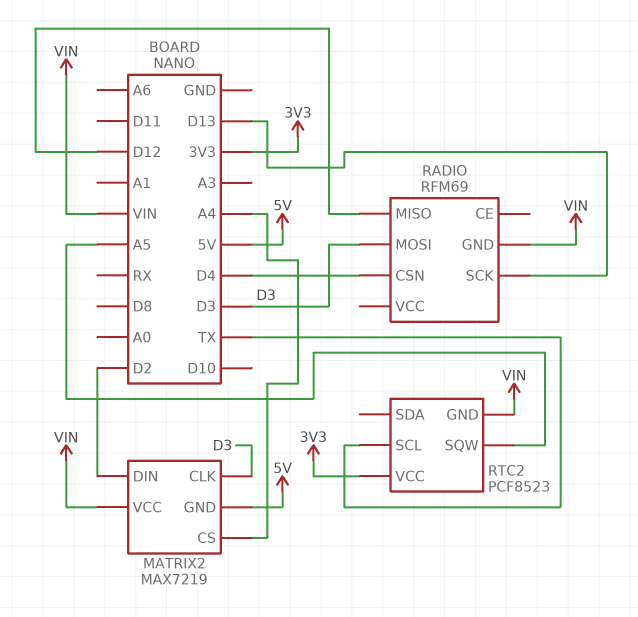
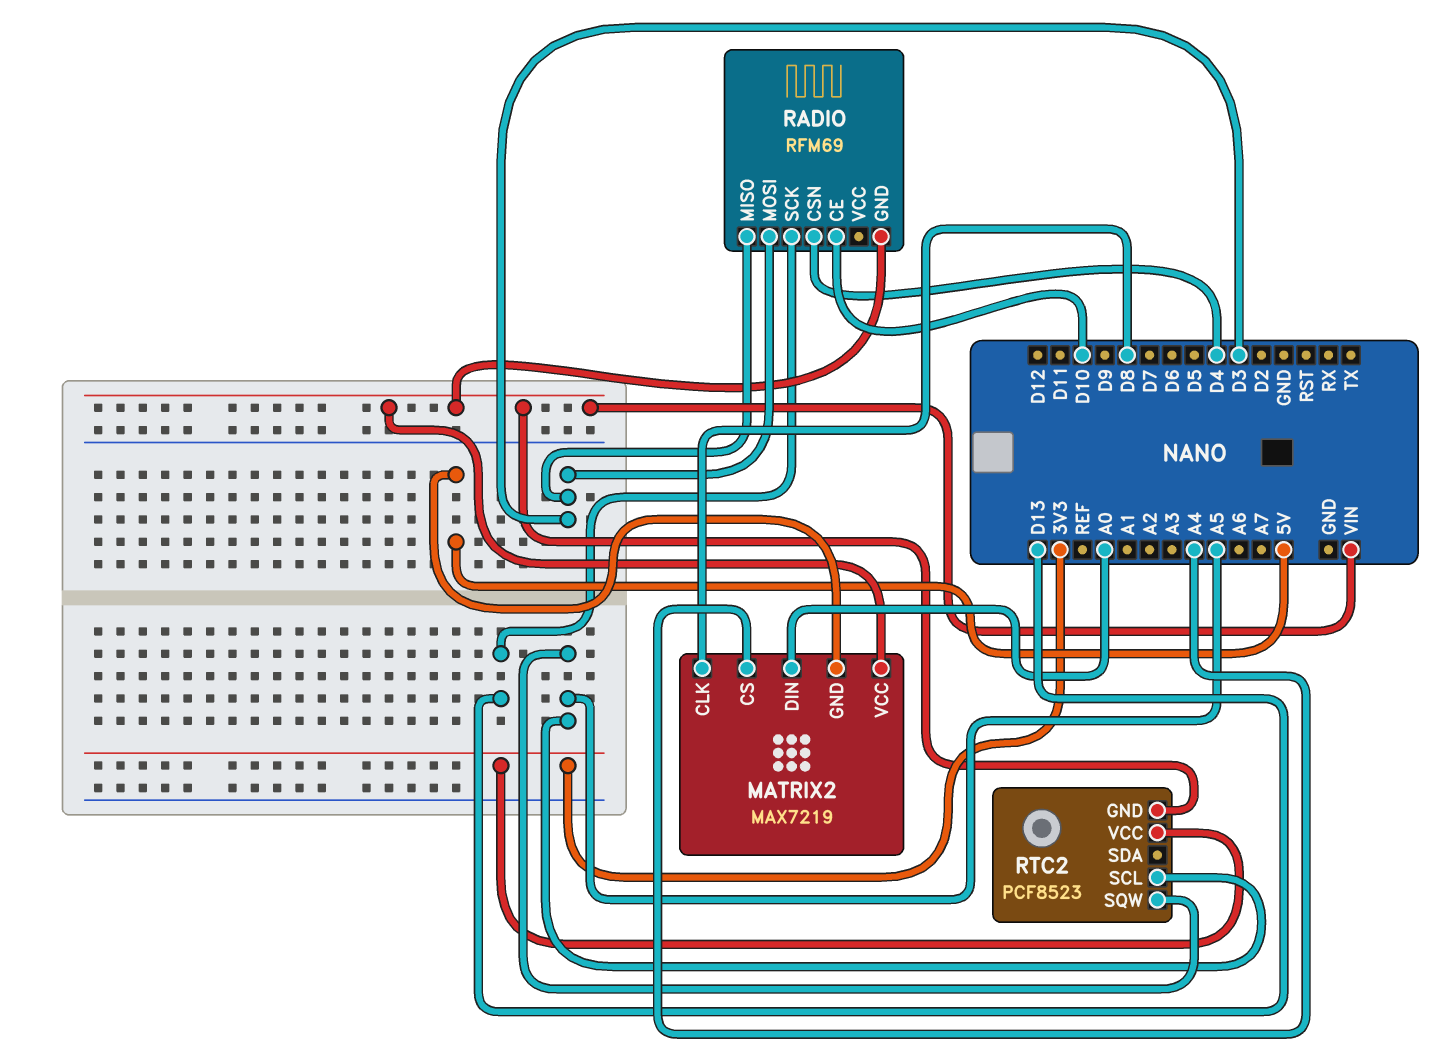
MATRIX2 pin CLK: D3 -> D8
MATRIX2 pin DIN: D2 -> A0
RADIO pin CE: none -> D10
RADIO pin MISO: D12 -> D3
RTC2 pin SCL: TX -> A5

